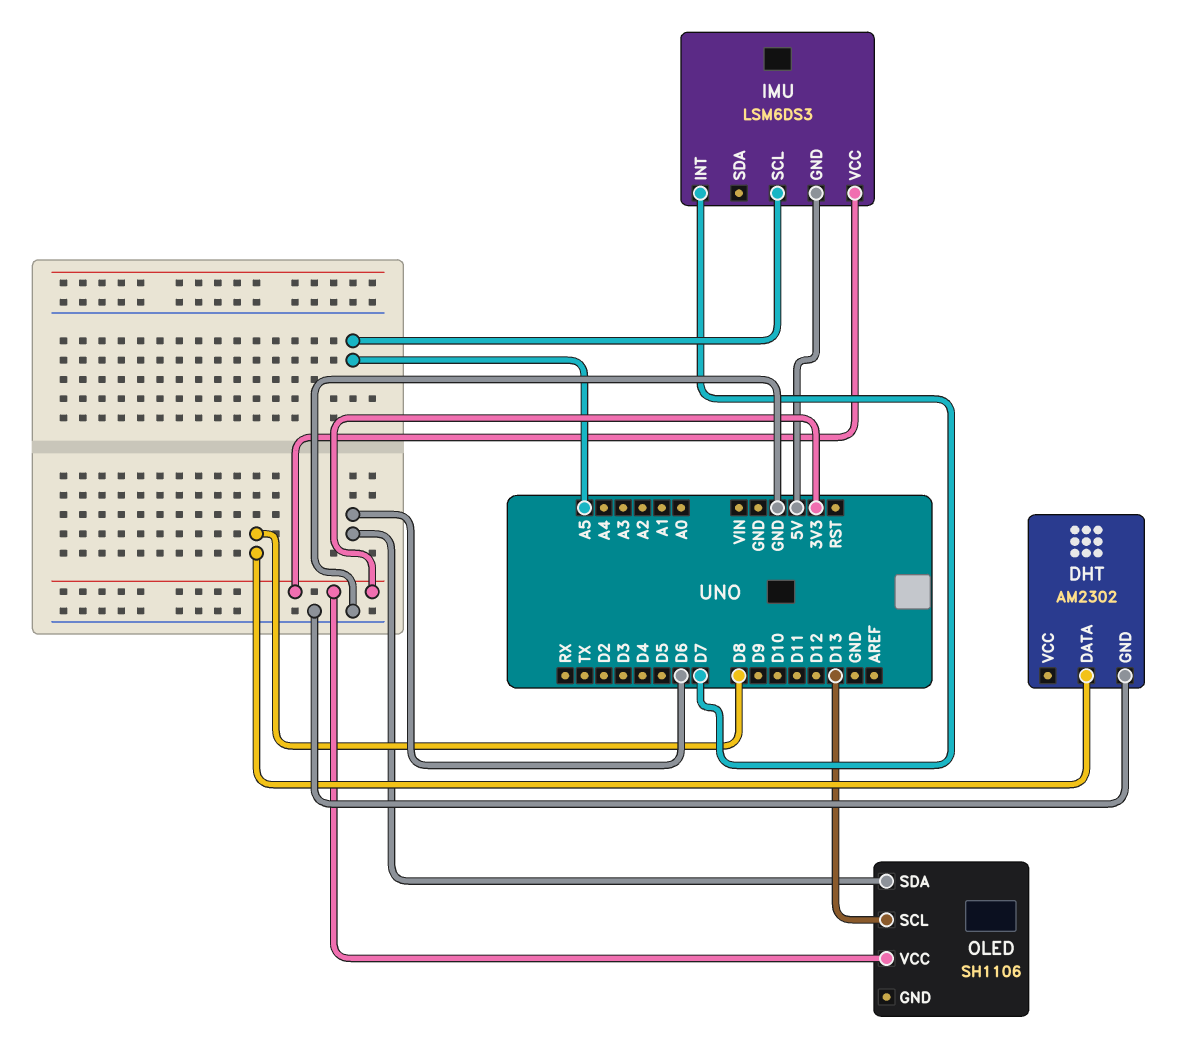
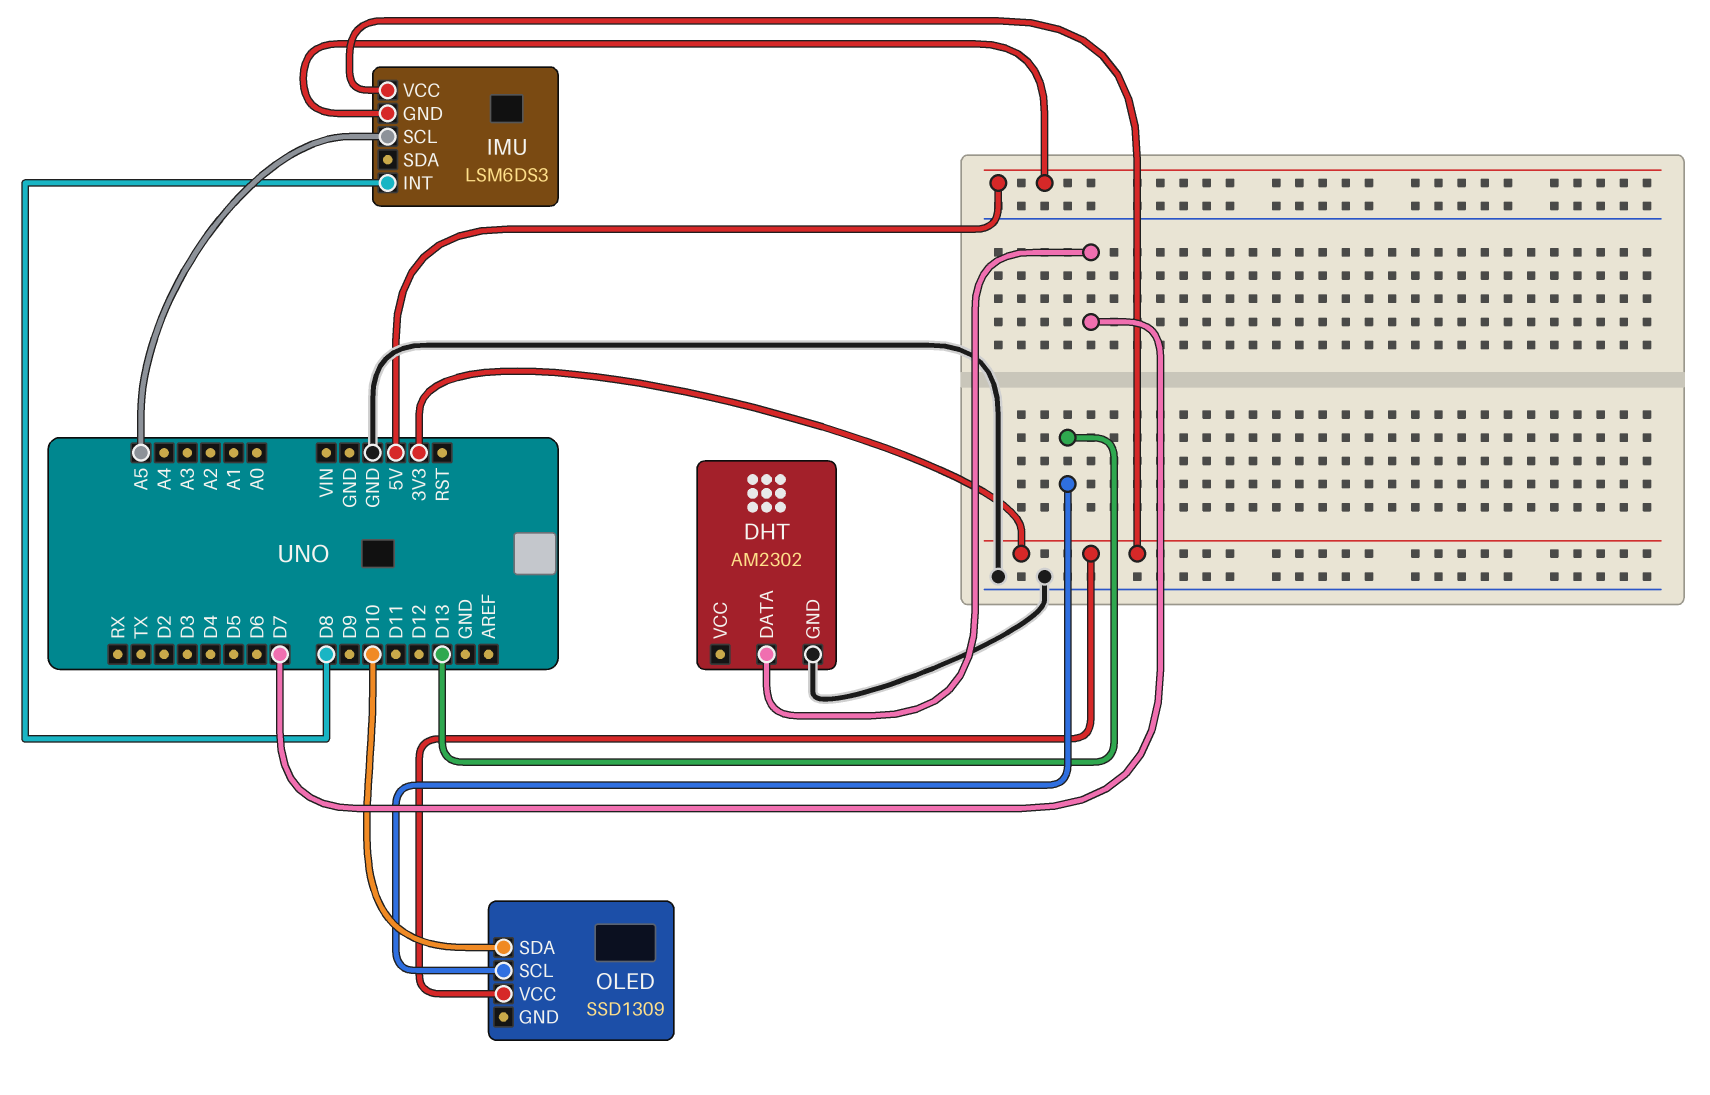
DHT pin DATA: D8 -> D7
IMU pin INT: D7 -> D8
OLED: SH1106 -> SSD1309
OLED pin SDA: D6 -> D10

